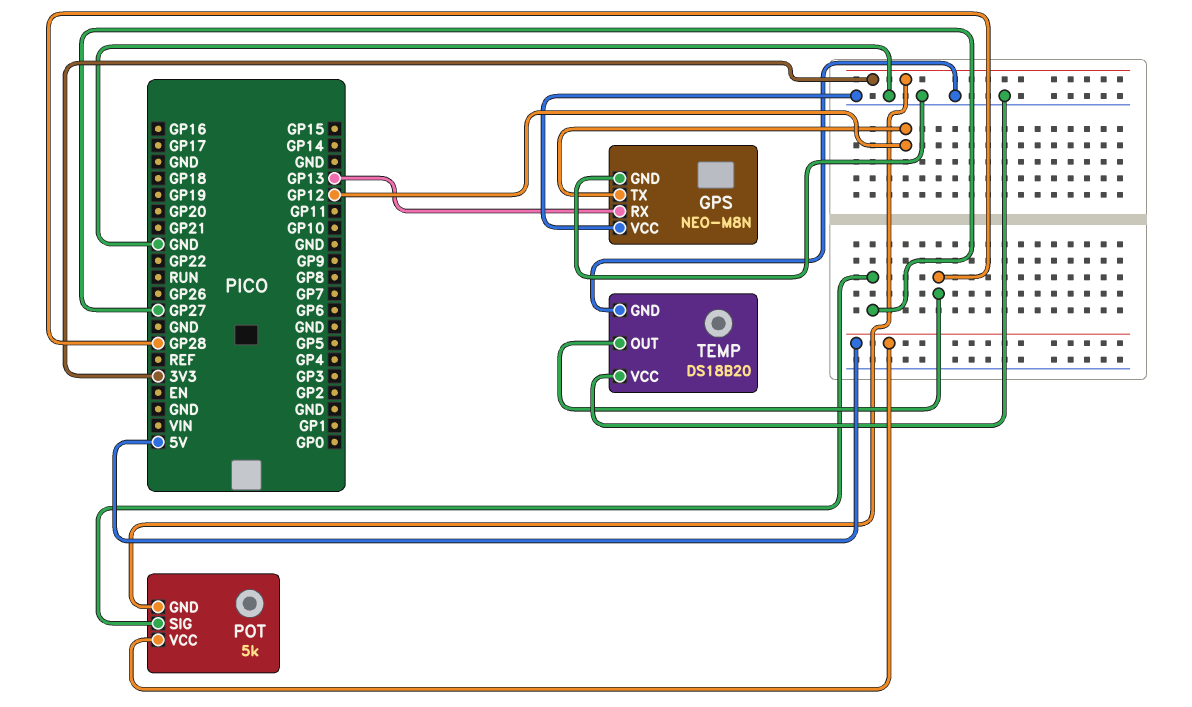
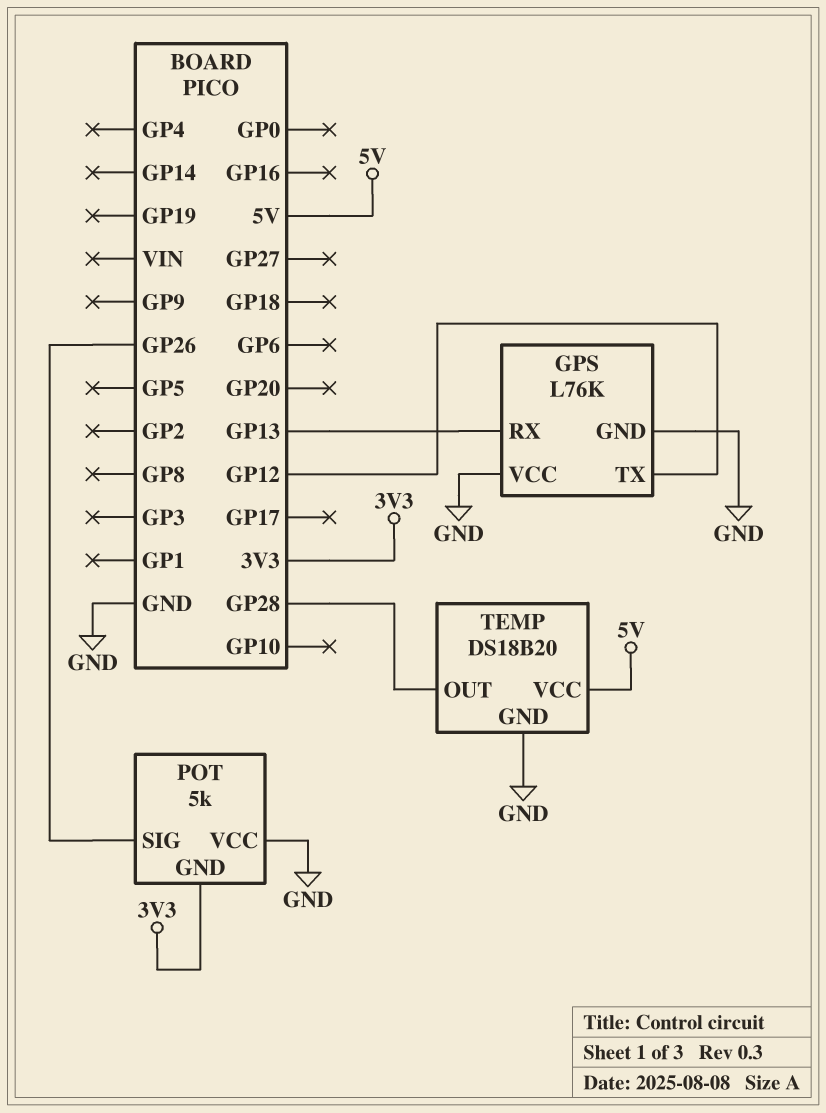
GPS: NEO-M8N -> L76K
POT pin SIG: GP27 -> GP26
POT pin VCC: 5V -> GND
TEMP pin VCC: GND -> 5V

